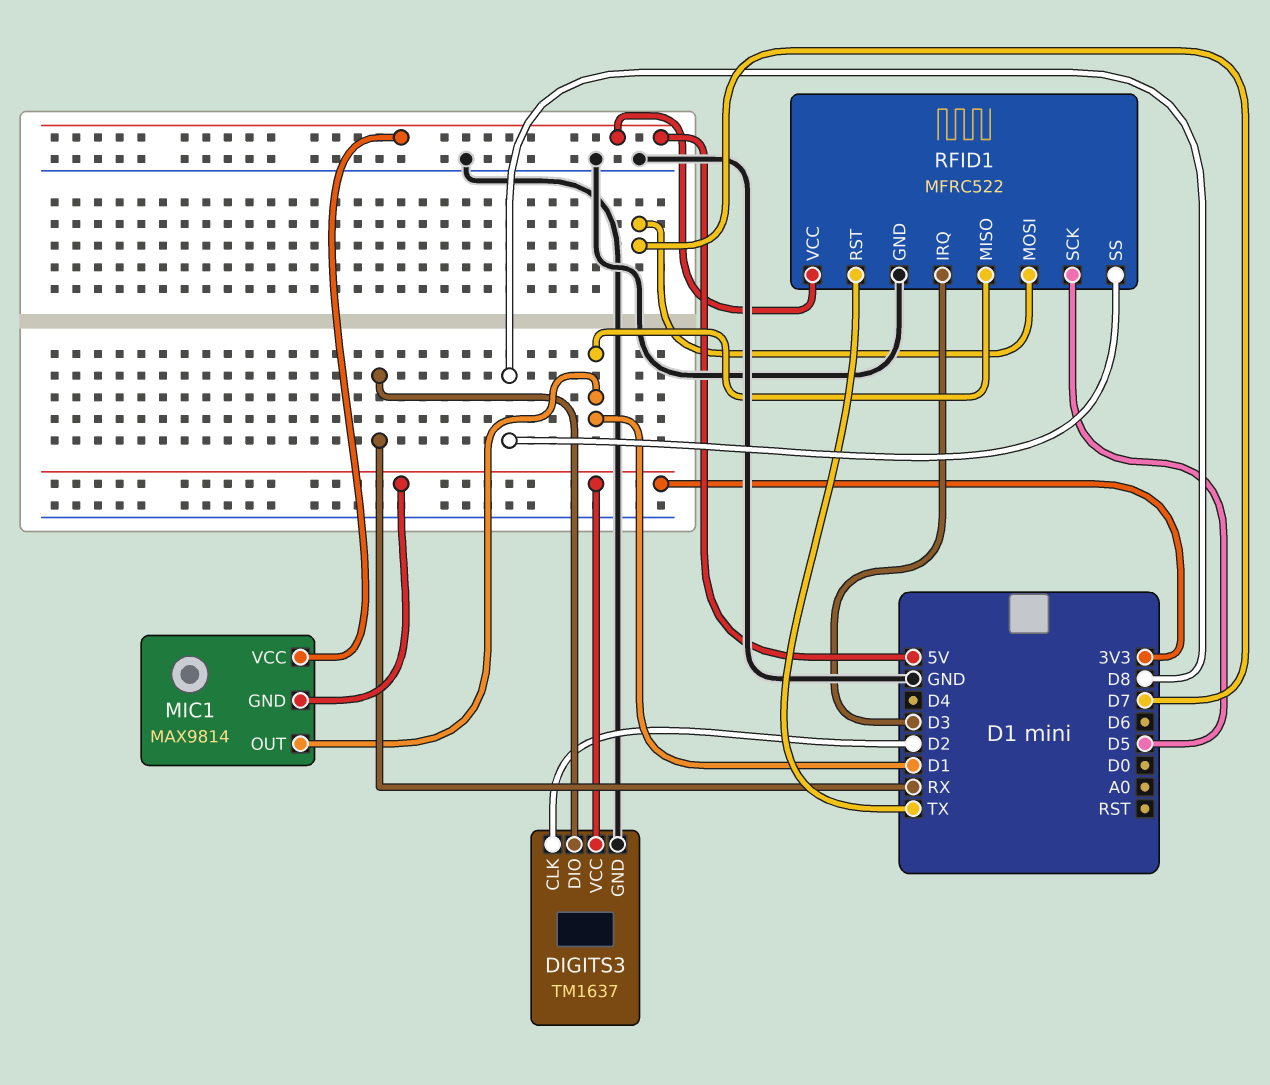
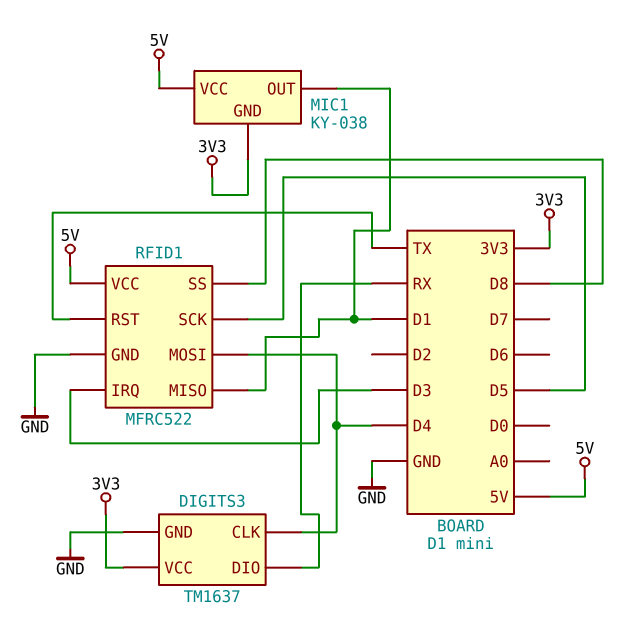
DIGITS3 pin CLK: D2 -> D4
MIC1: MAX9814 -> KY-038
RFID1 pin MOSI: D7 -> D4

